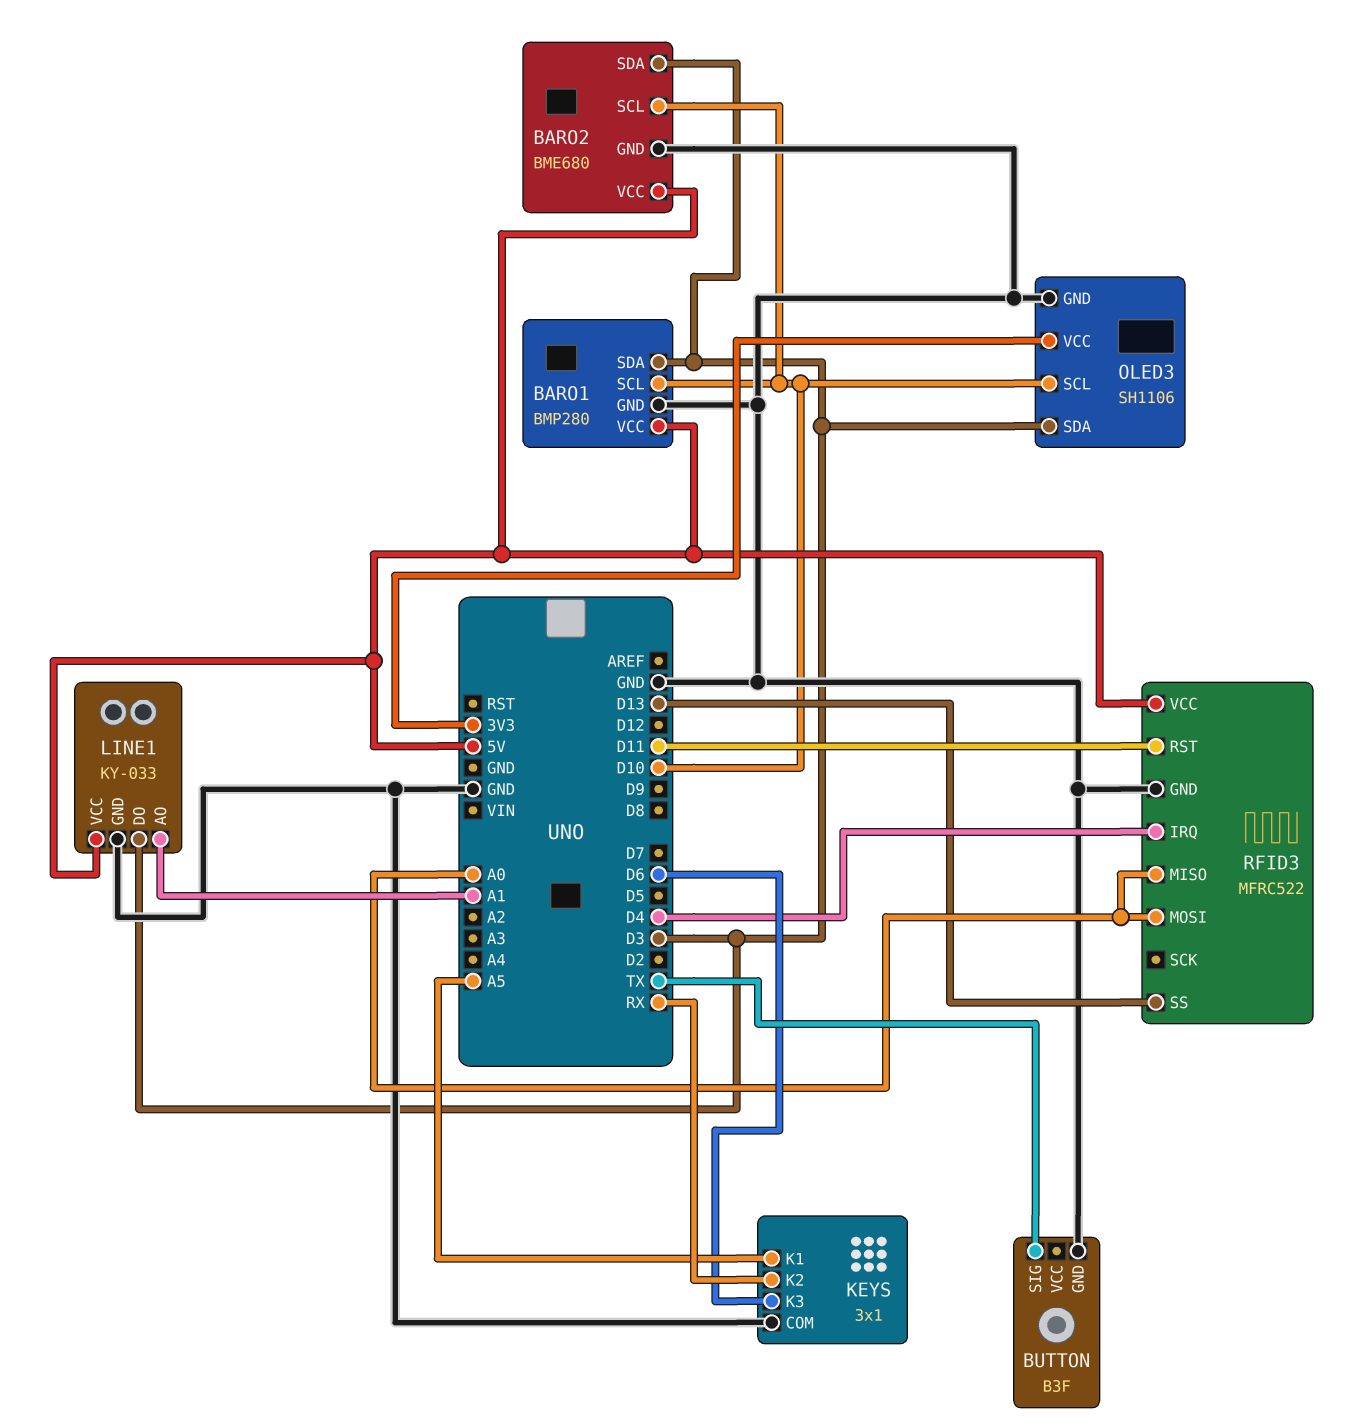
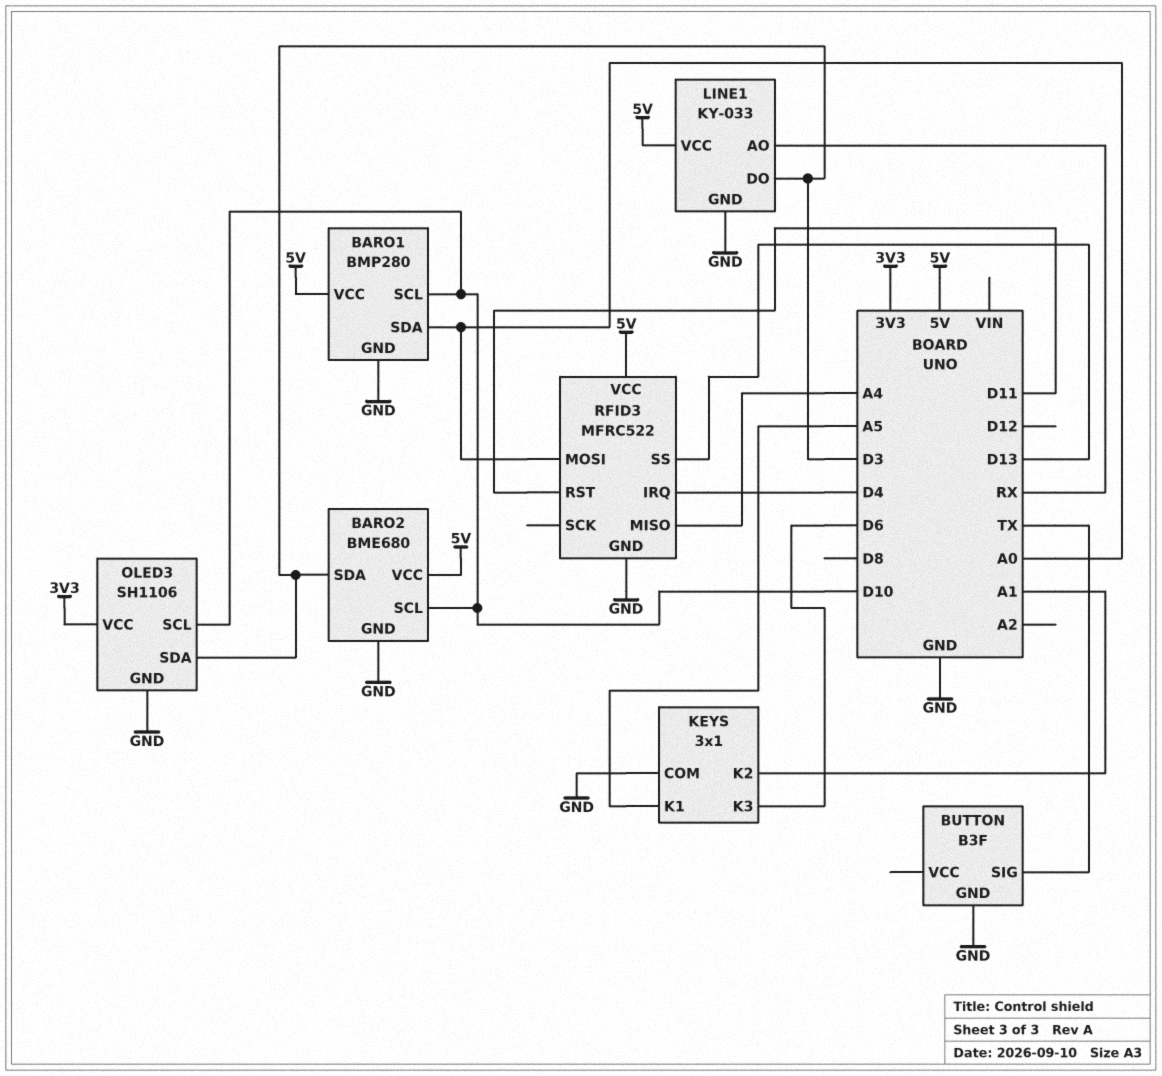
BARO1 pin SDA: D3 -> A0
KEYS pin K2: RX -> A1
LINE1 pin AO: A1 -> RX
RFID3 pin MISO: A0 -> A4

